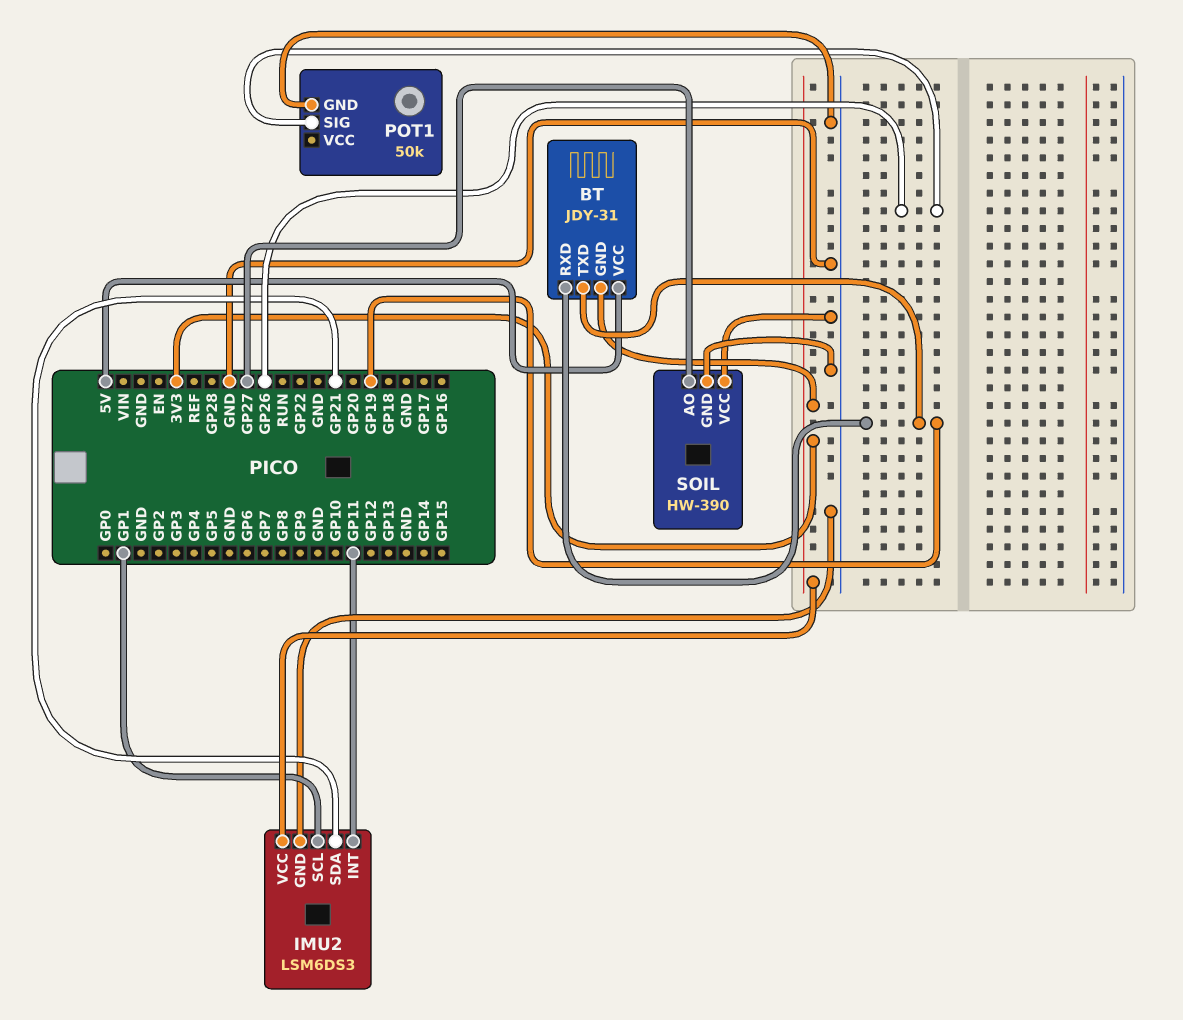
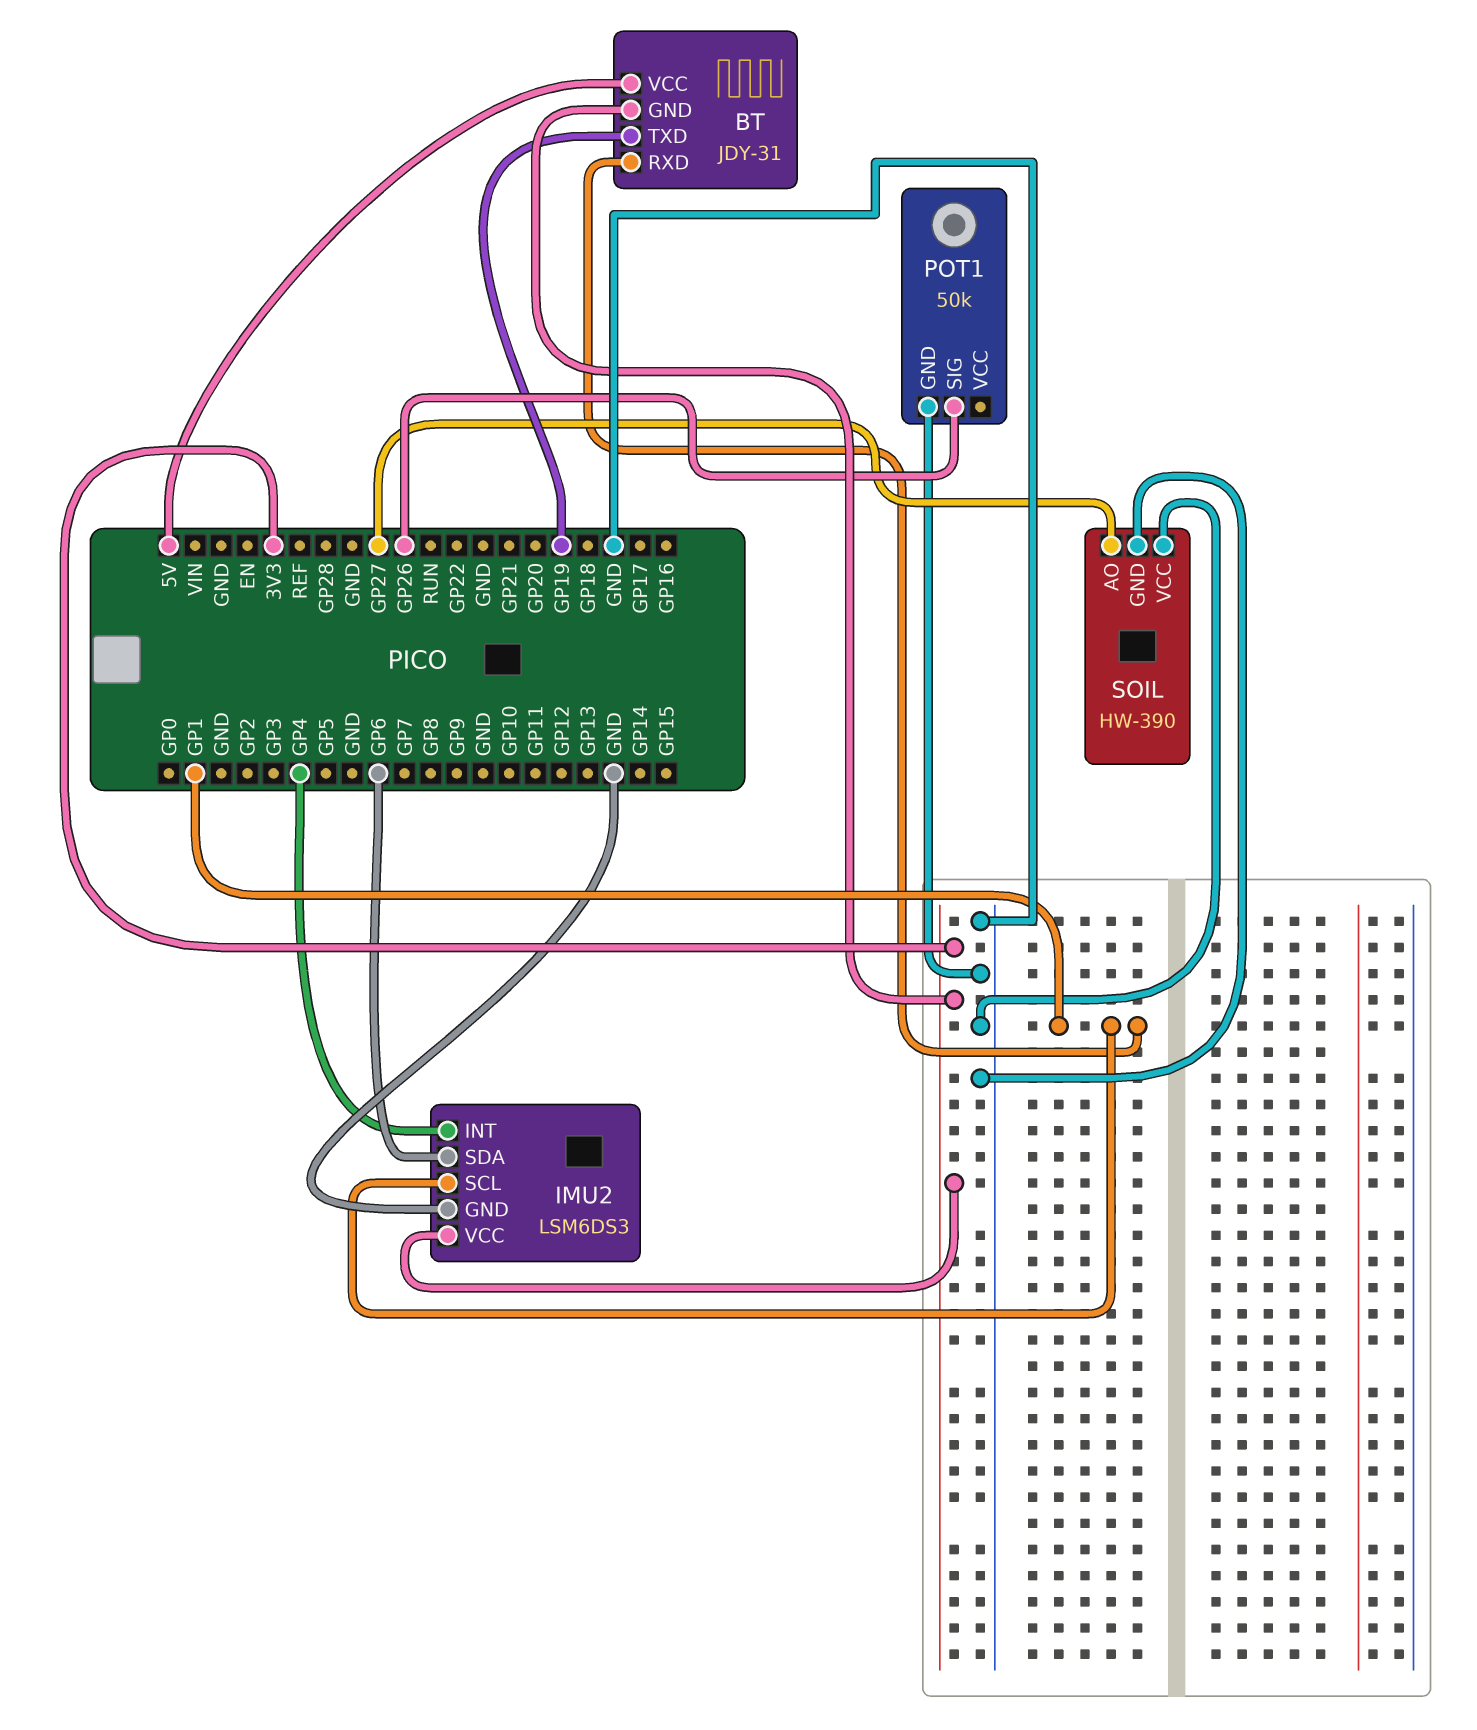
BT pin RXD: GP19 -> GP1
IMU2 pin INT: GP11 -> GP4
IMU2 pin SDA: GP21 -> GP6

